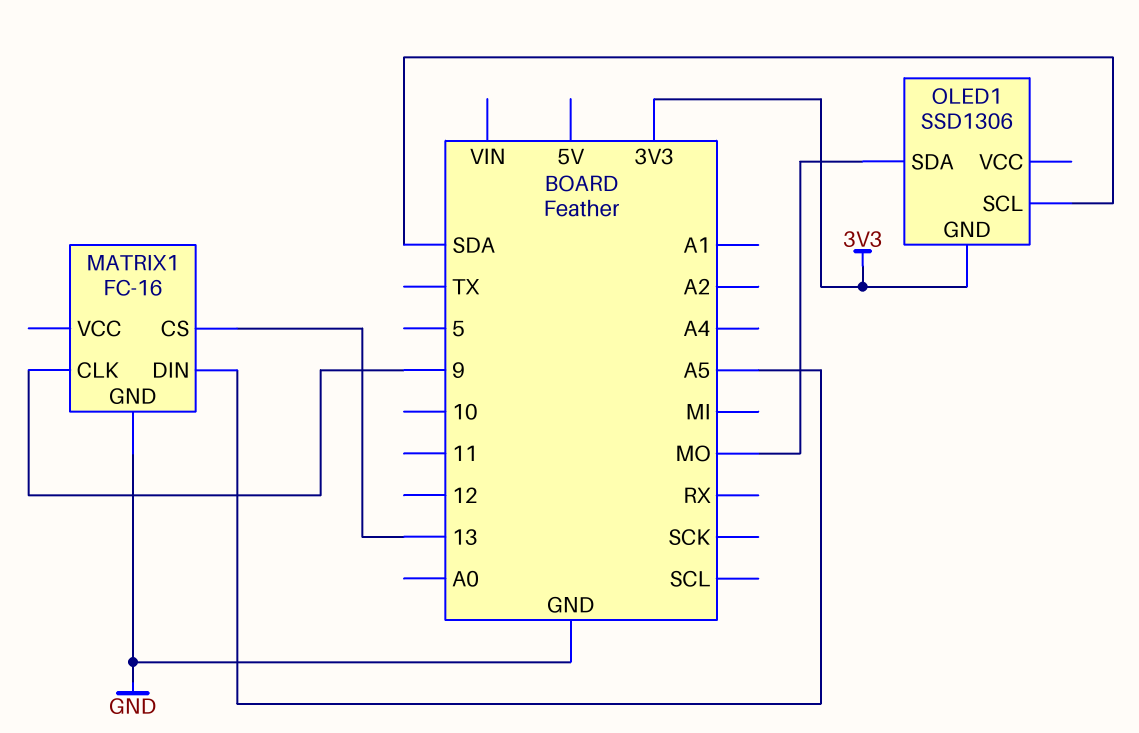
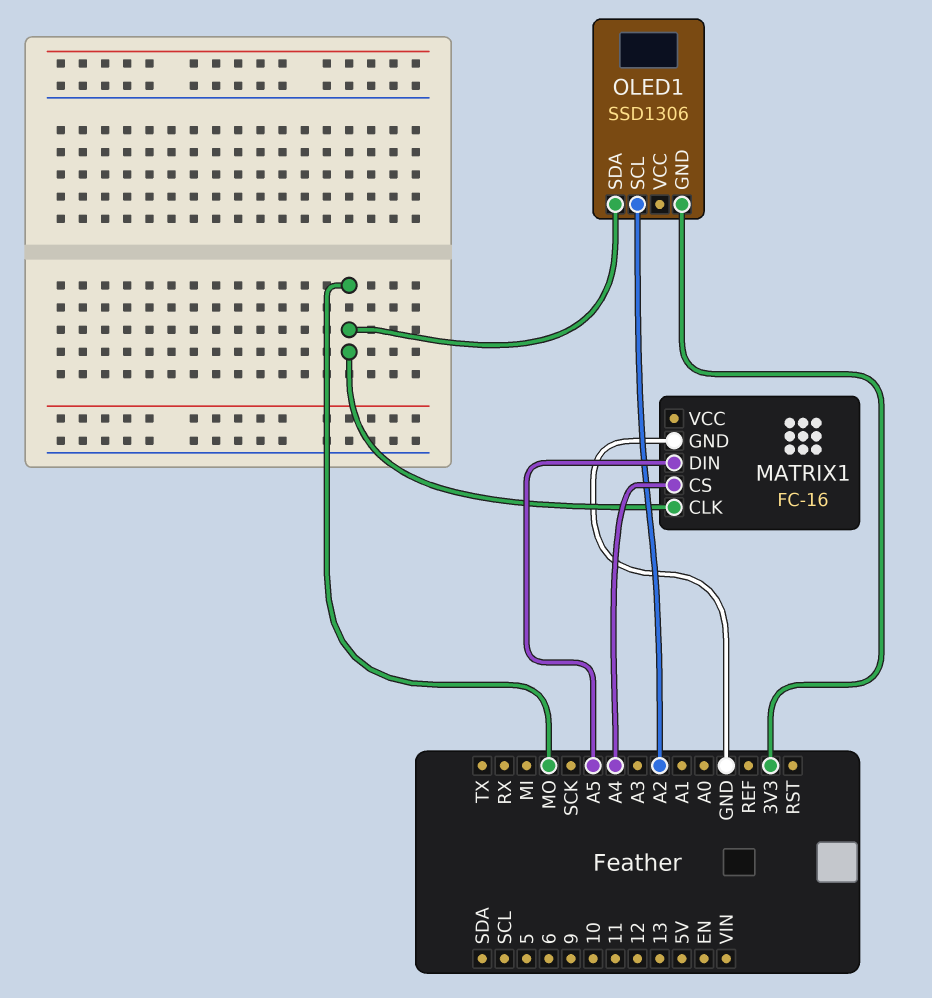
MATRIX1 pin CLK: 9 -> MO
MATRIX1 pin CS: 13 -> A4
OLED1 pin SCL: SDA -> A2

